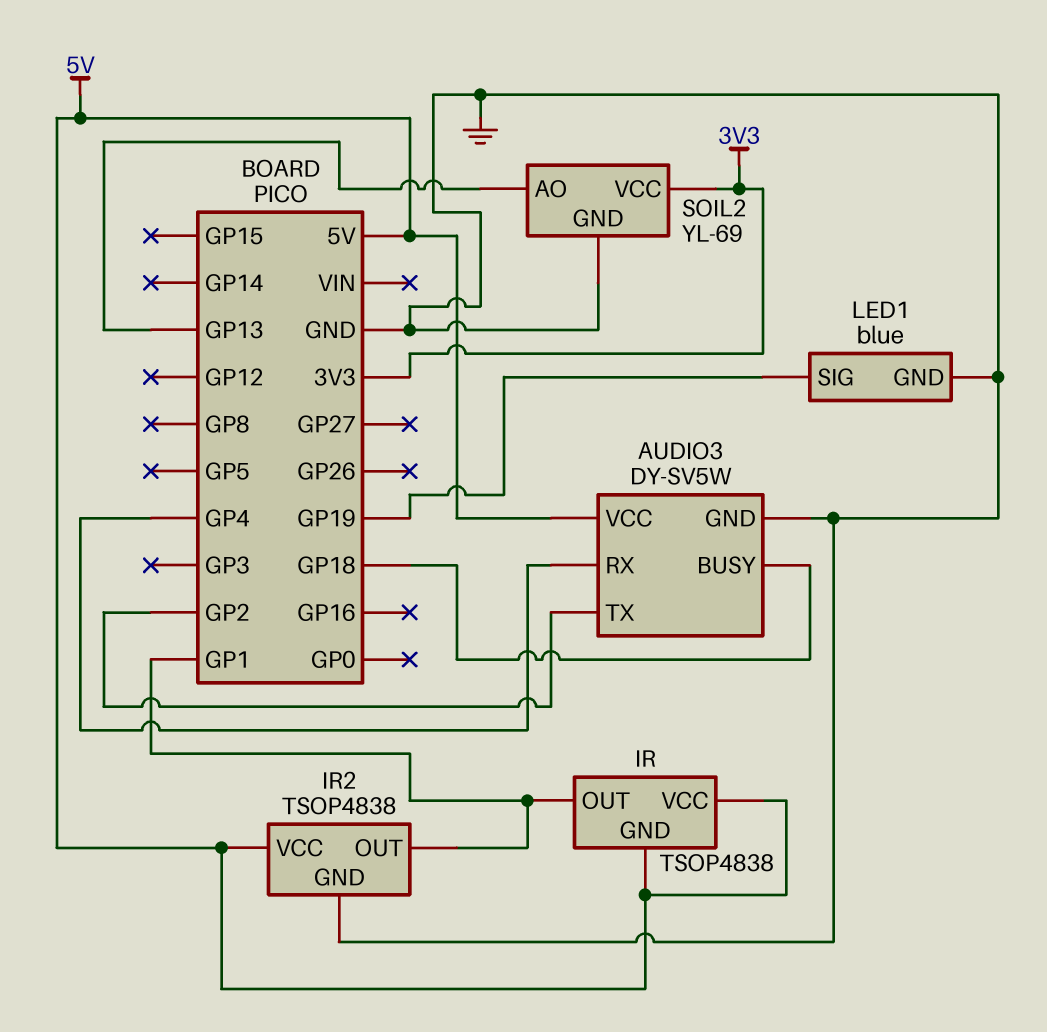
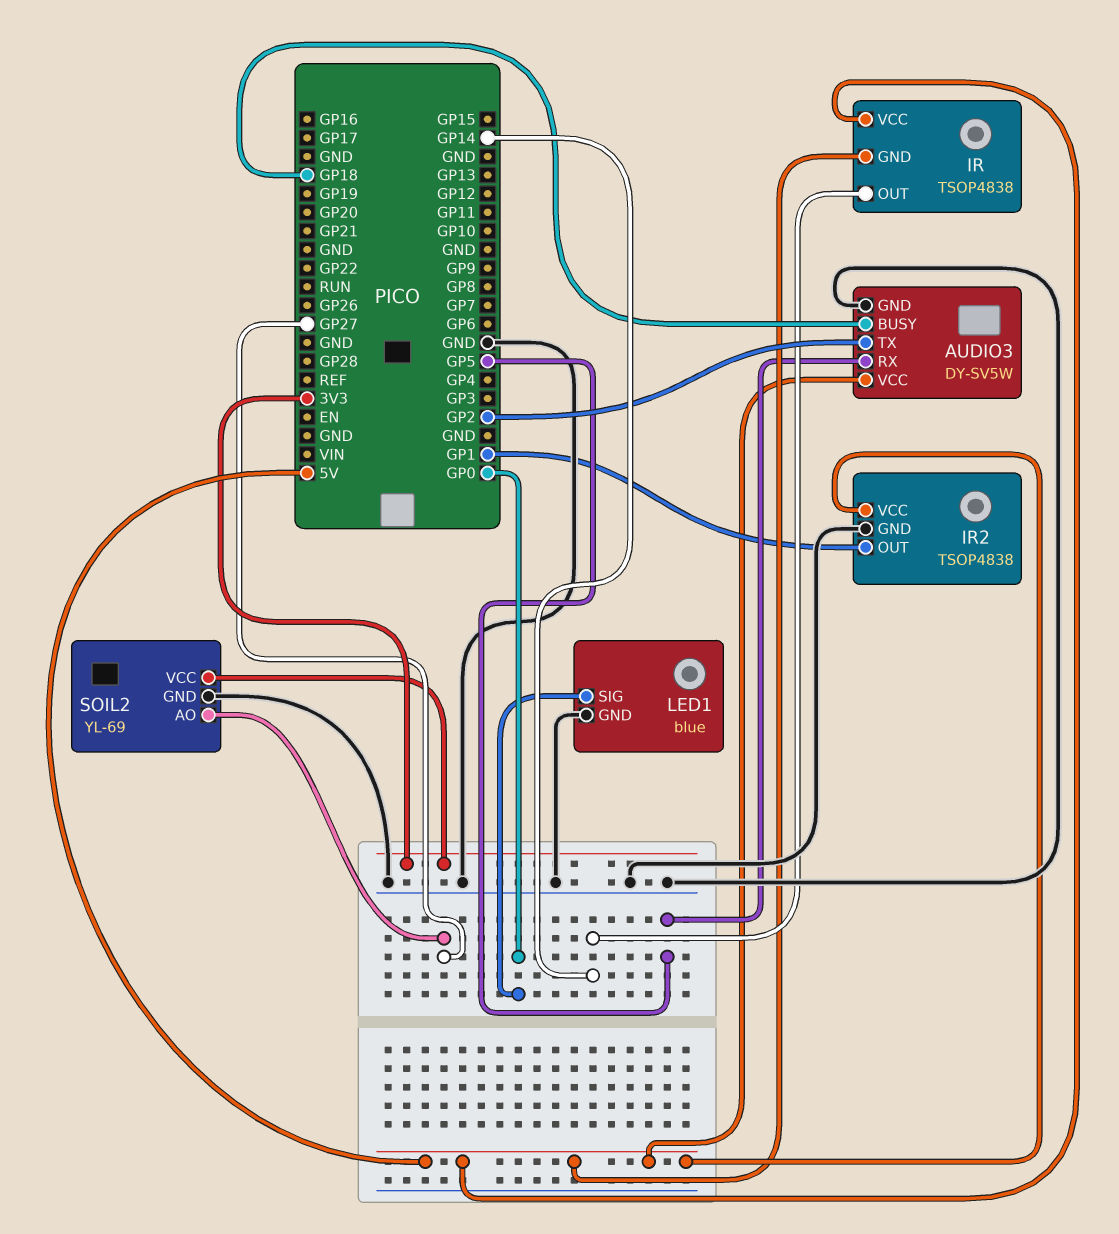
AUDIO3 pin RX: GP4 -> GP5
IR pin OUT: GP1 -> GP14
LED1 pin SIG: GP19 -> GP0
SOIL2 pin AO: GP13 -> GP27

